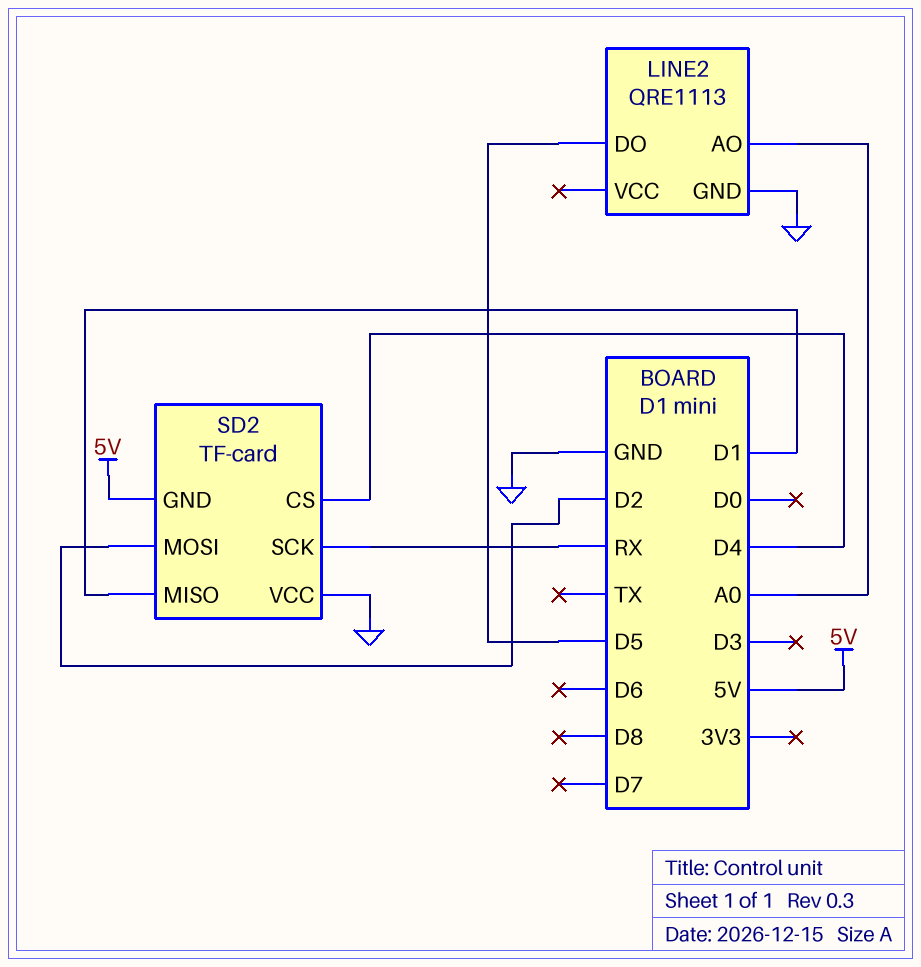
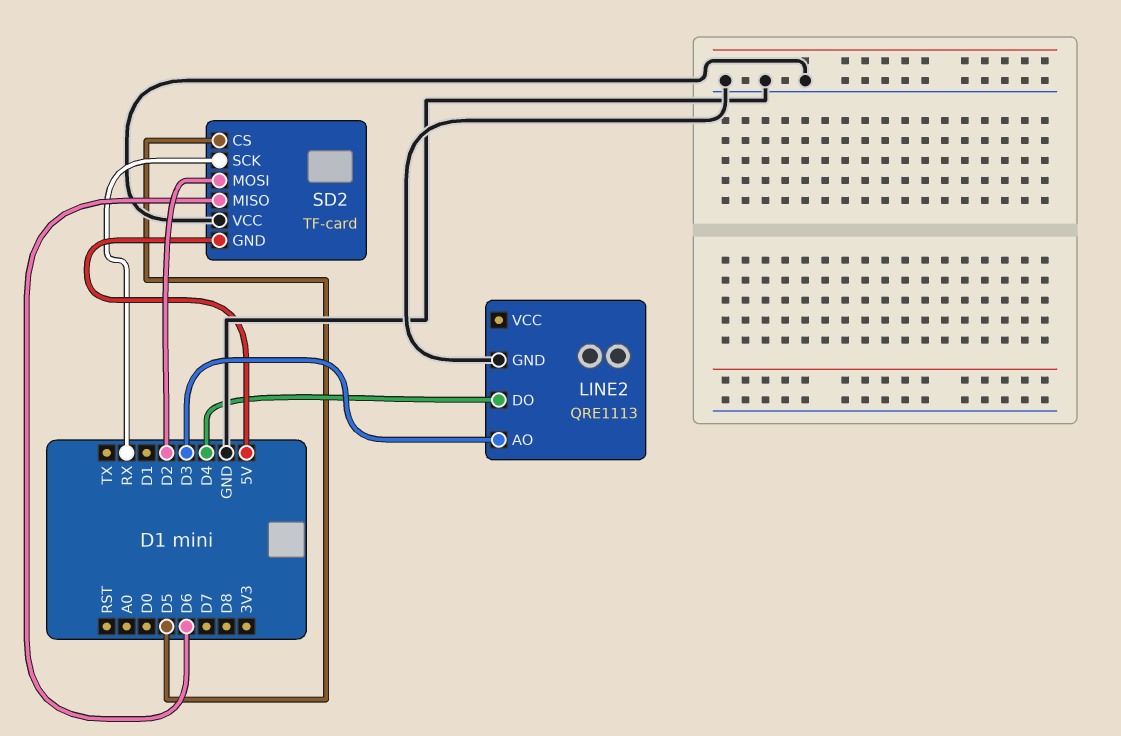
LINE2 pin AO: A0 -> D3
LINE2 pin DO: D5 -> D4
SD2 pin CS: D4 -> D5
SD2 pin MISO: D1 -> D6

